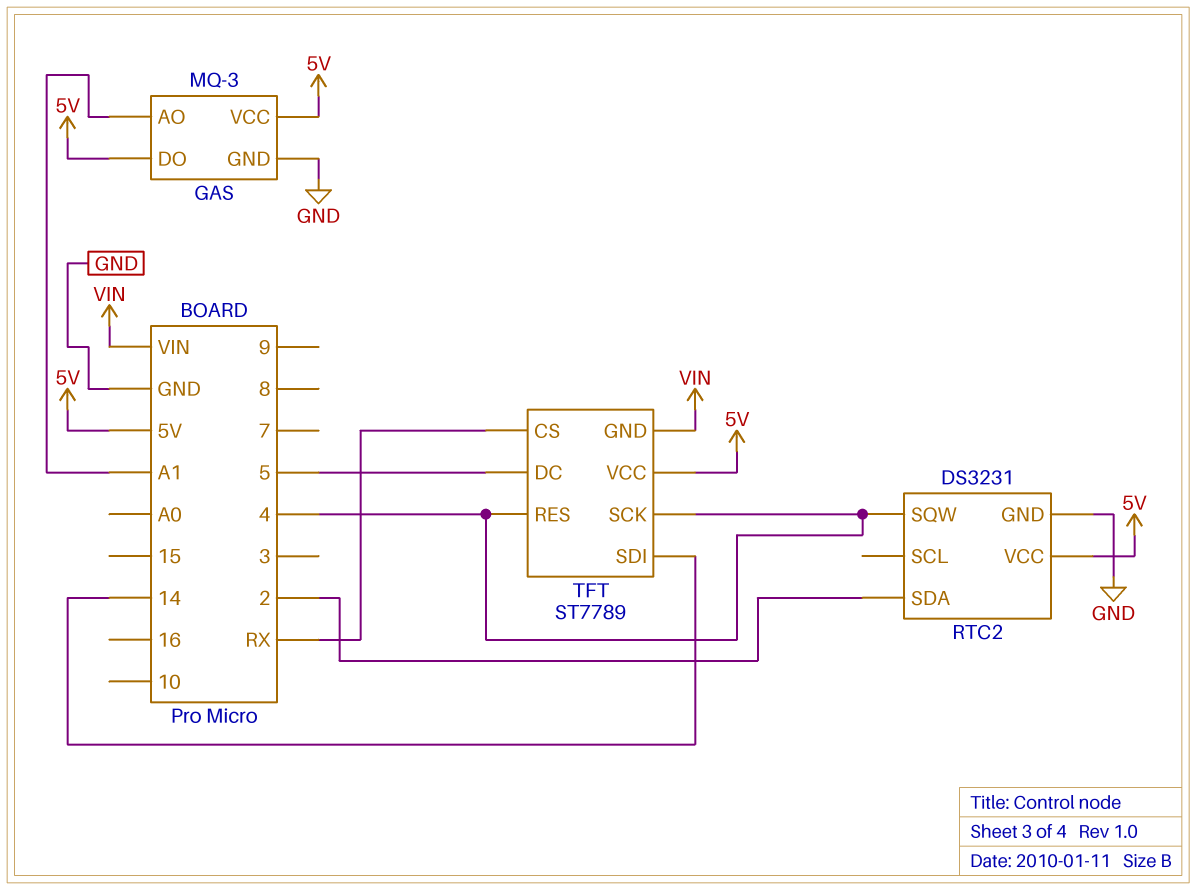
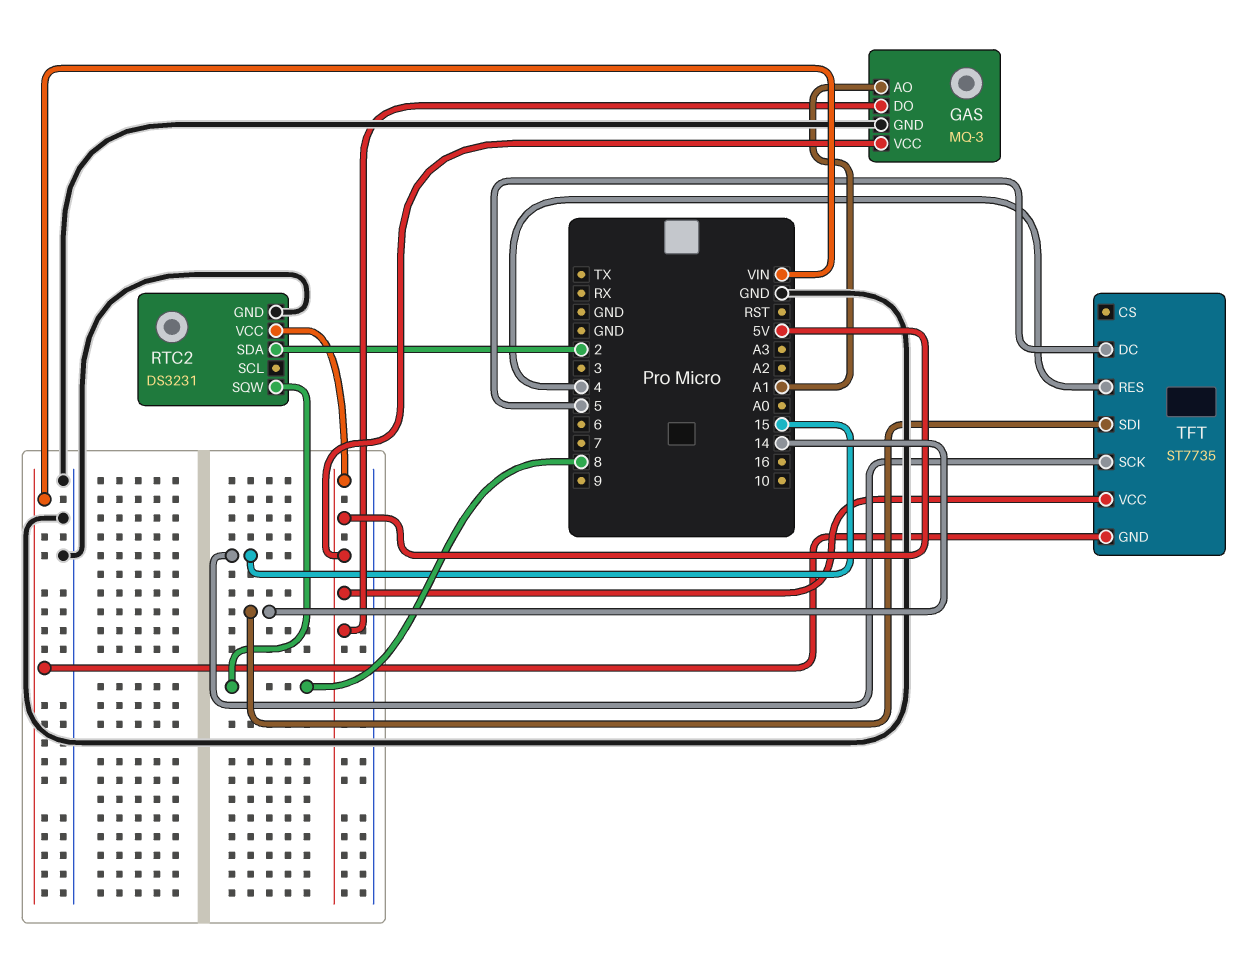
RTC2 pin SQW: 4 -> 8
TFT: ST7789 -> ST7735
TFT pin CS: RX -> none
TFT pin SCK: 4 -> 15

